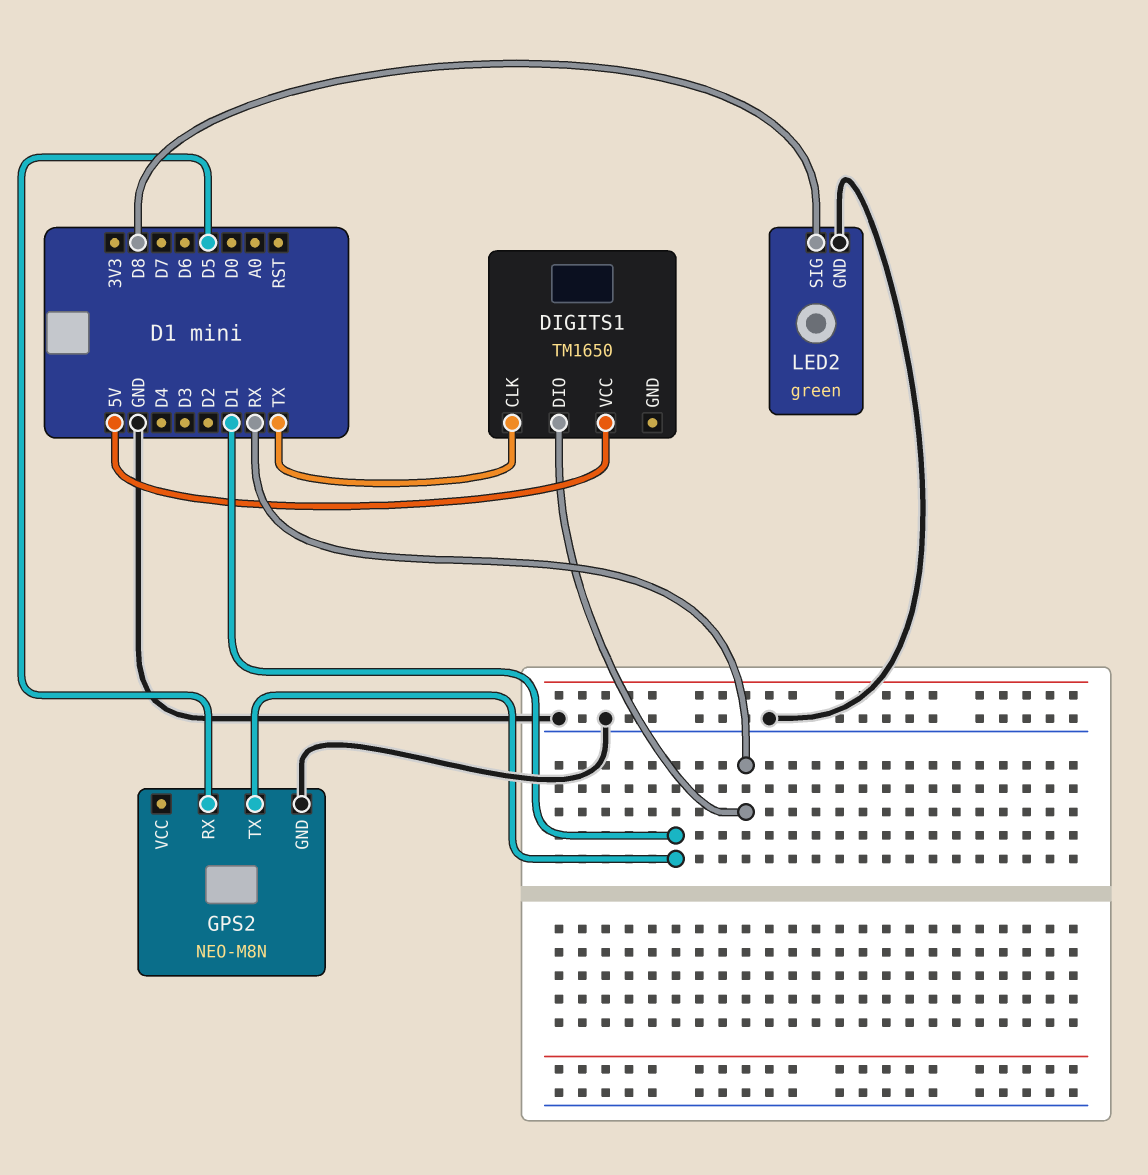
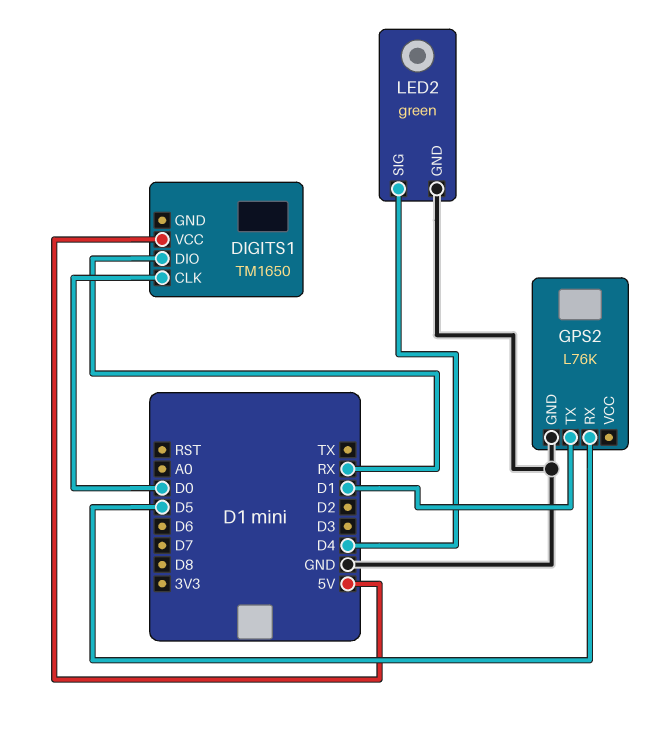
DIGITS1 pin CLK: TX -> D0
GPS2: NEO-M8N -> L76K
LED2 pin SIG: D8 -> D4

